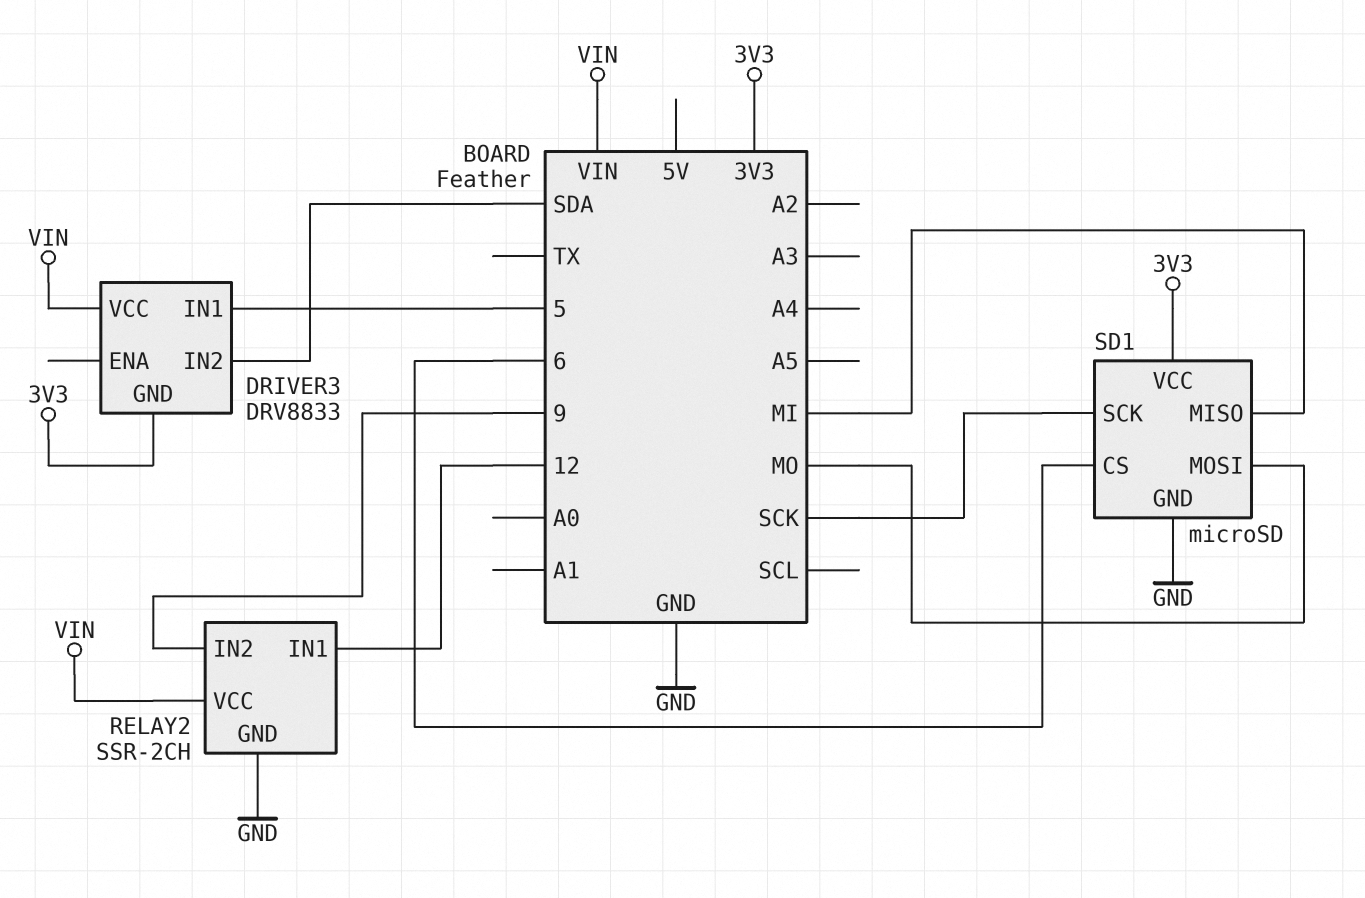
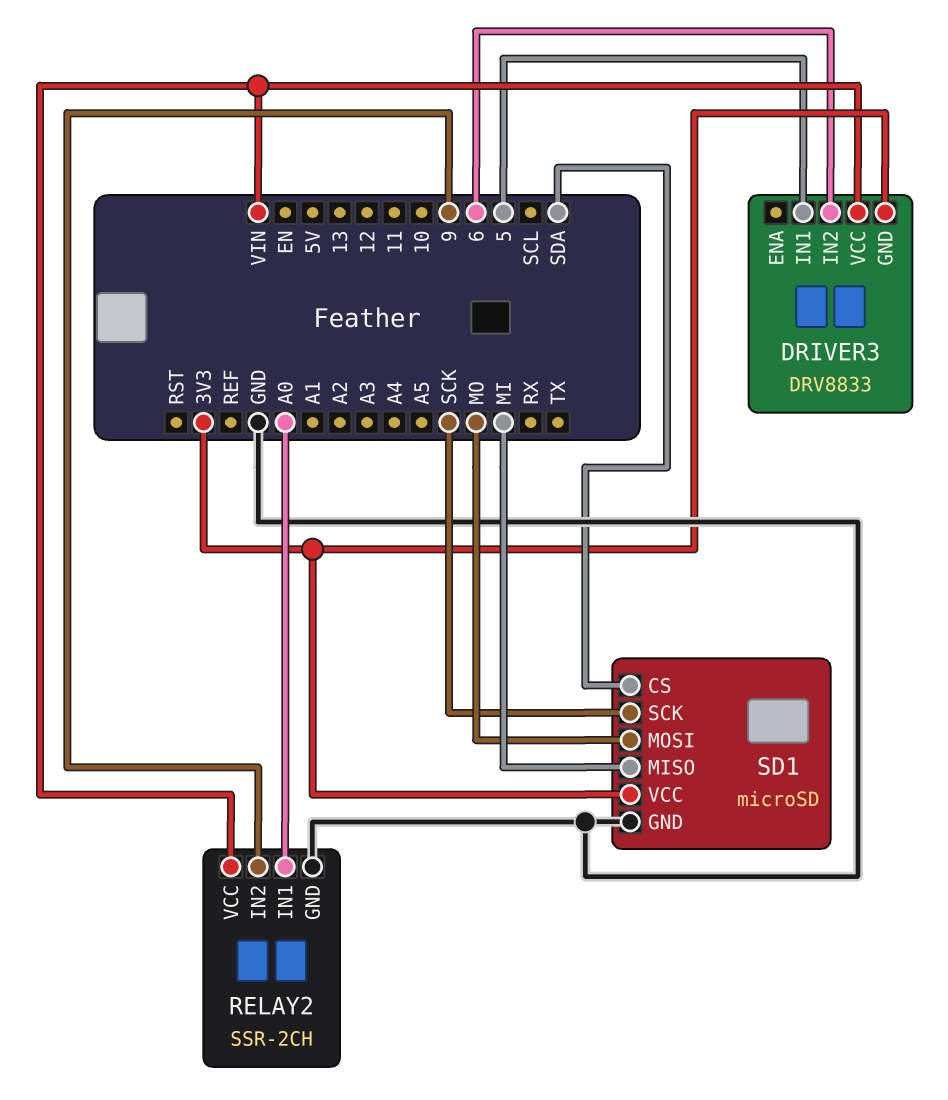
DRIVER3 pin IN2: SDA -> 6
RELAY2 pin IN1: 12 -> A0
SD1 pin CS: 6 -> SDA

